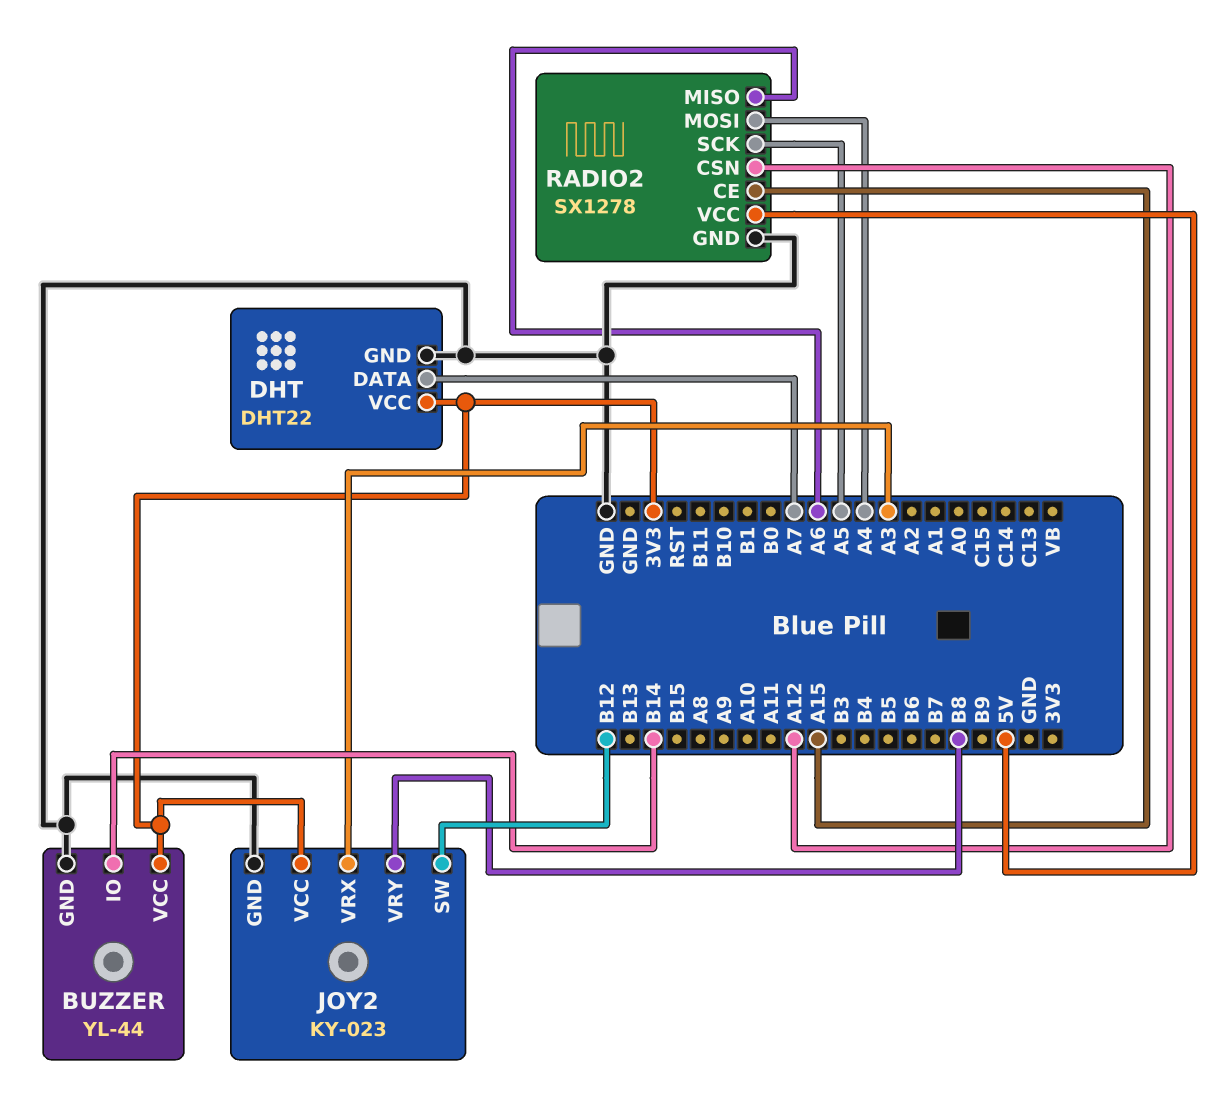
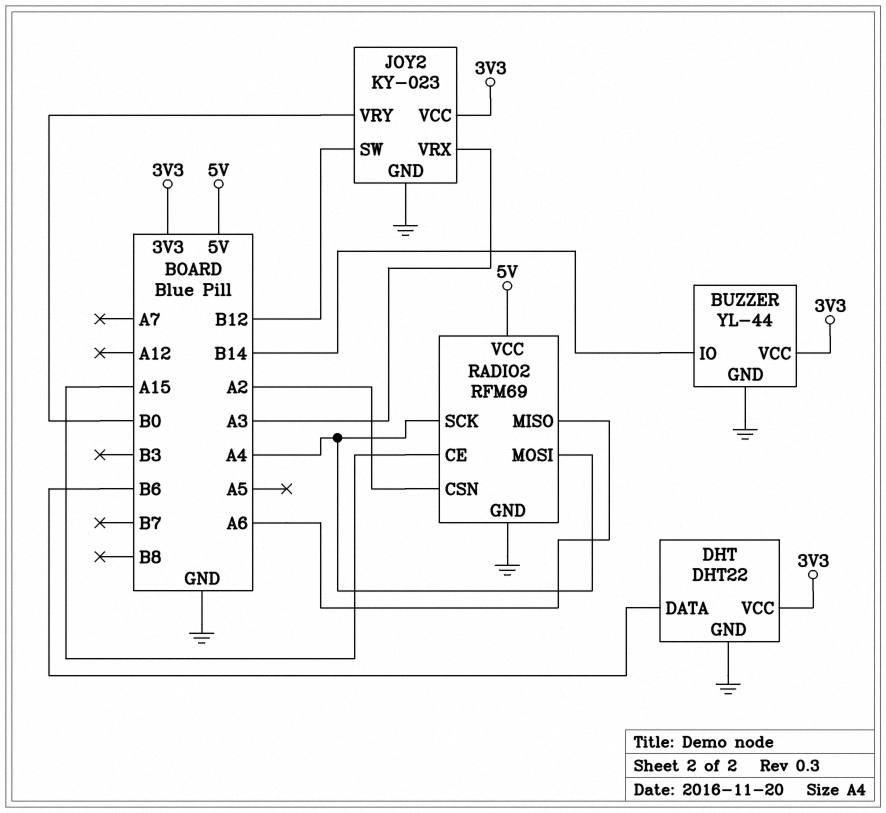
DHT pin DATA: A7 -> B6
JOY2 pin VRY: B8 -> B0
RADIO2: SX1278 -> RFM69
RADIO2 pin CSN: A12 -> A2
RADIO2 pin SCK: A5 -> A4

